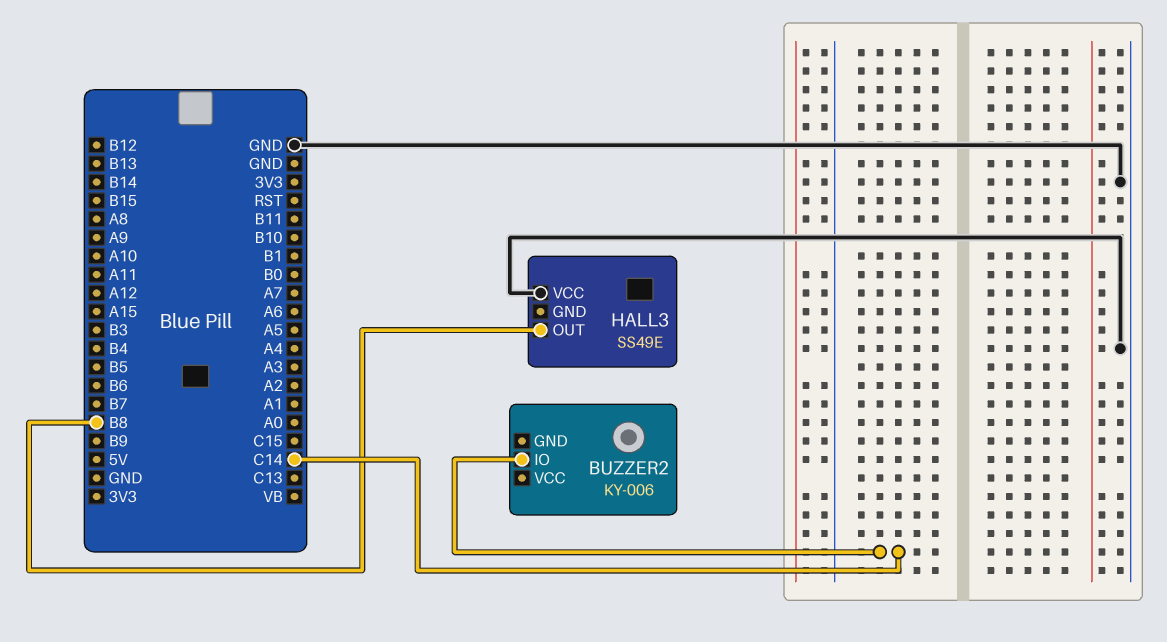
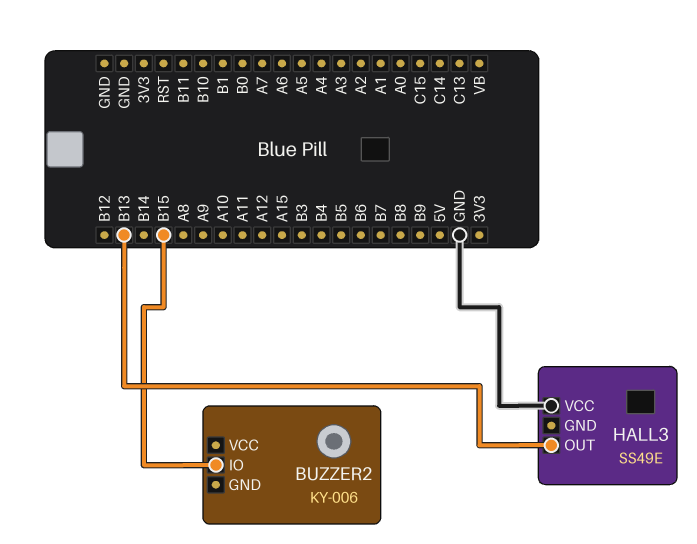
BUZZER2 pin IO: C14 -> B15
HALL3 pin OUT: B8 -> B13

